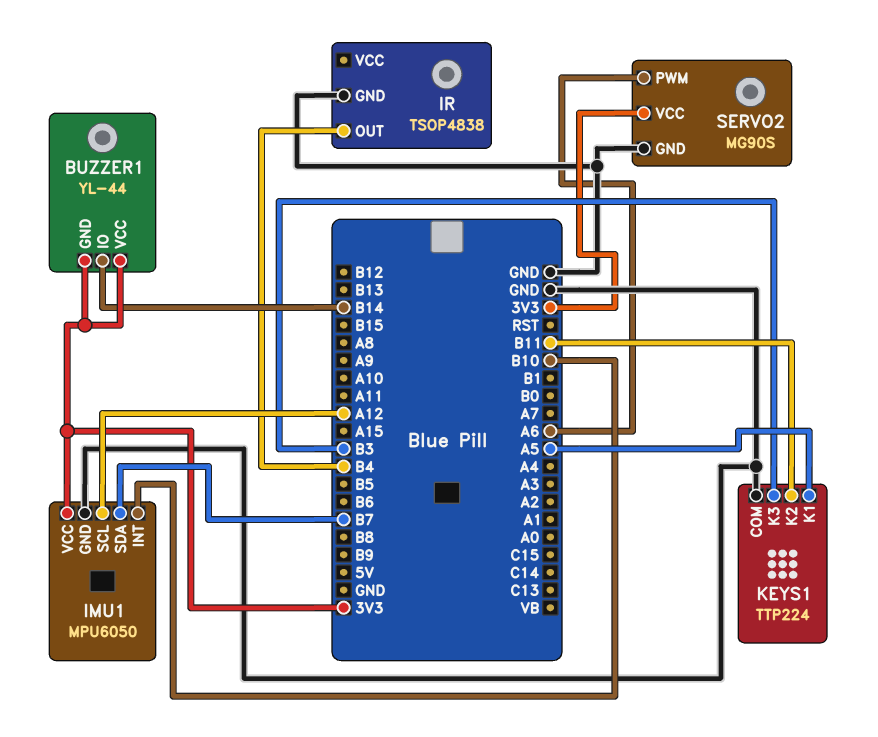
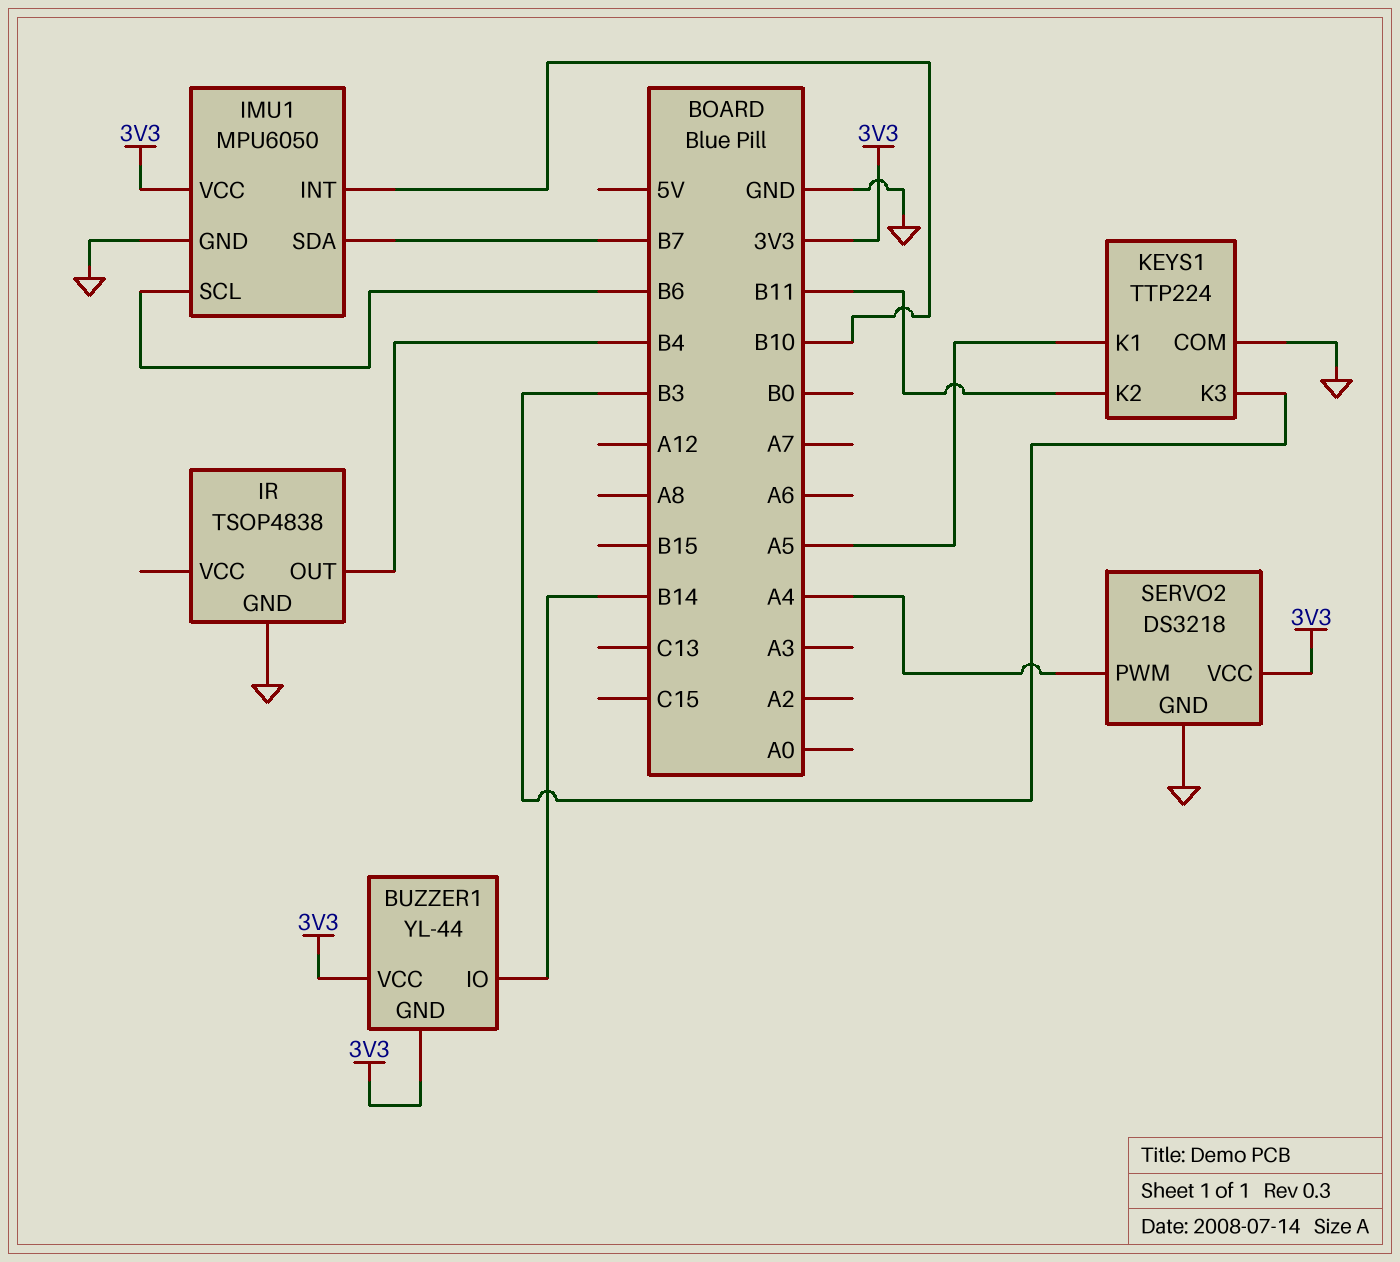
IMU1 pin SCL: A12 -> B6
SERVO2: MG90S -> DS3218
SERVO2 pin PWM: A6 -> A4

